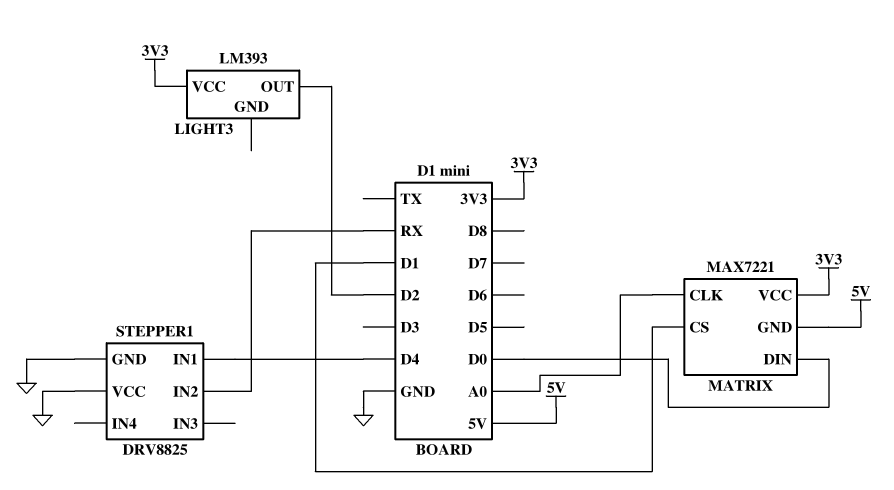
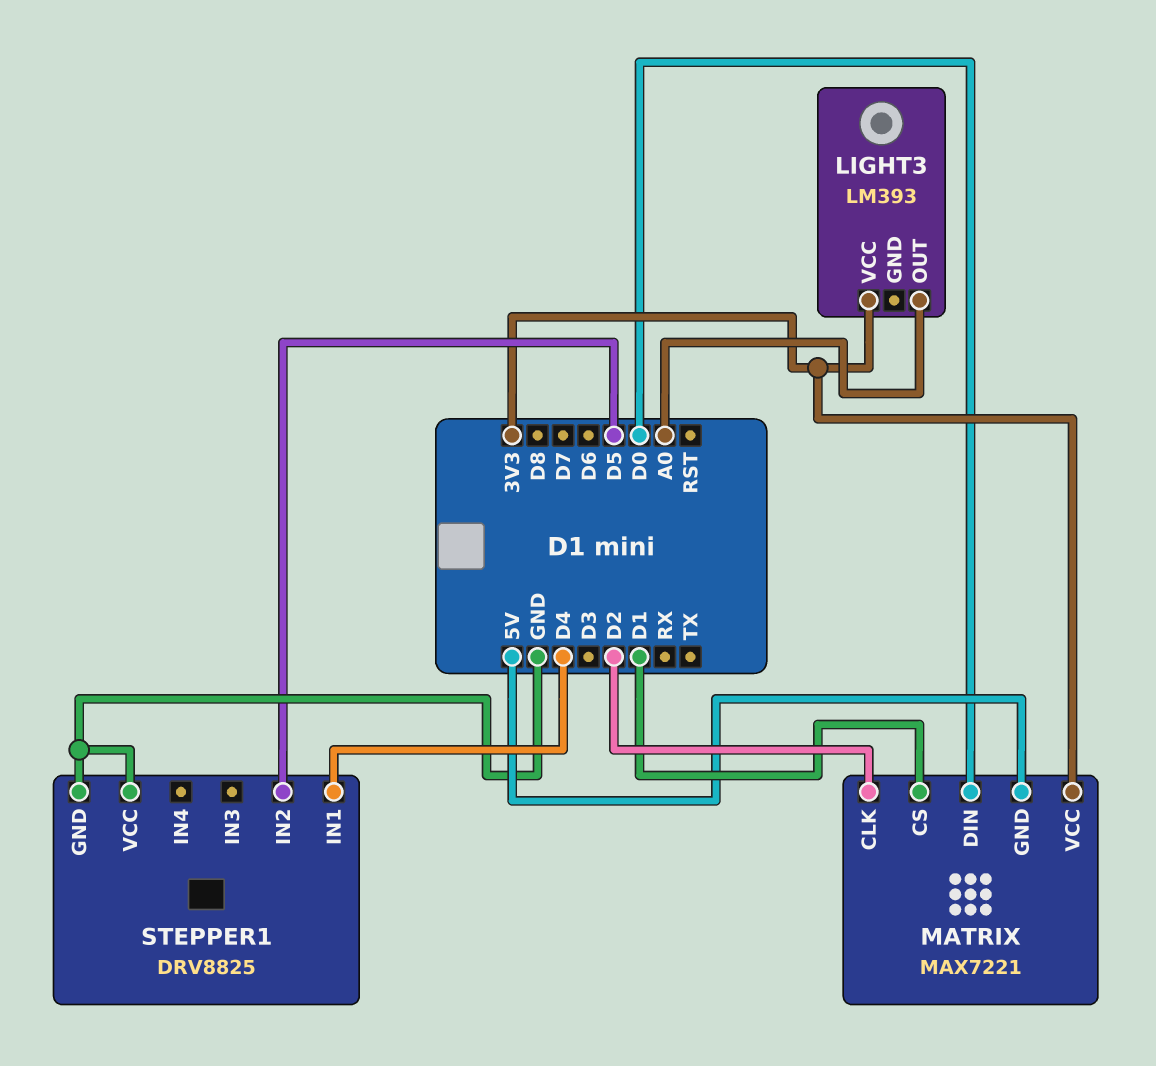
LIGHT3 pin OUT: D2 -> A0
MATRIX pin CLK: A0 -> D2
STEPPER1 pin IN2: RX -> D5

